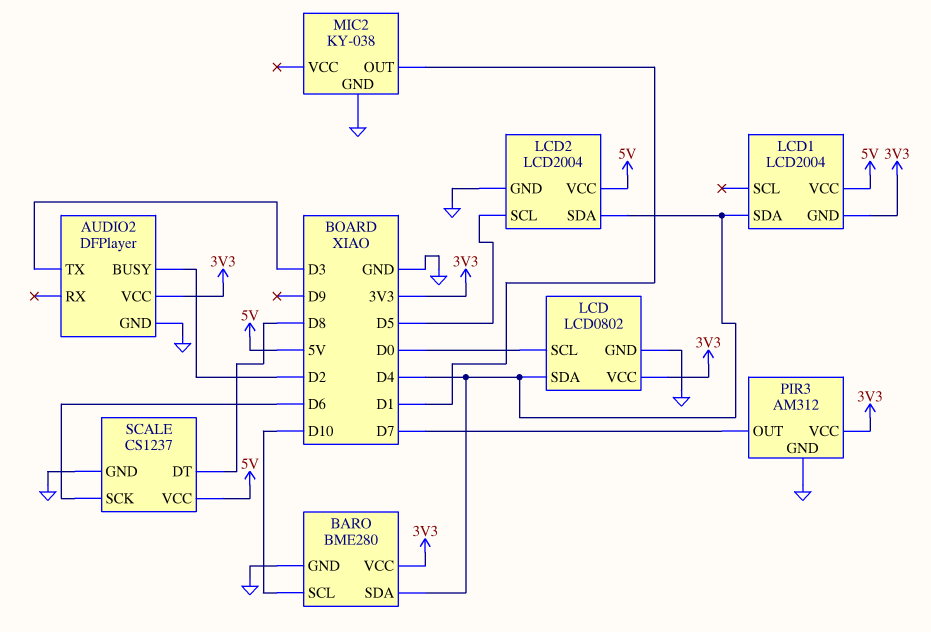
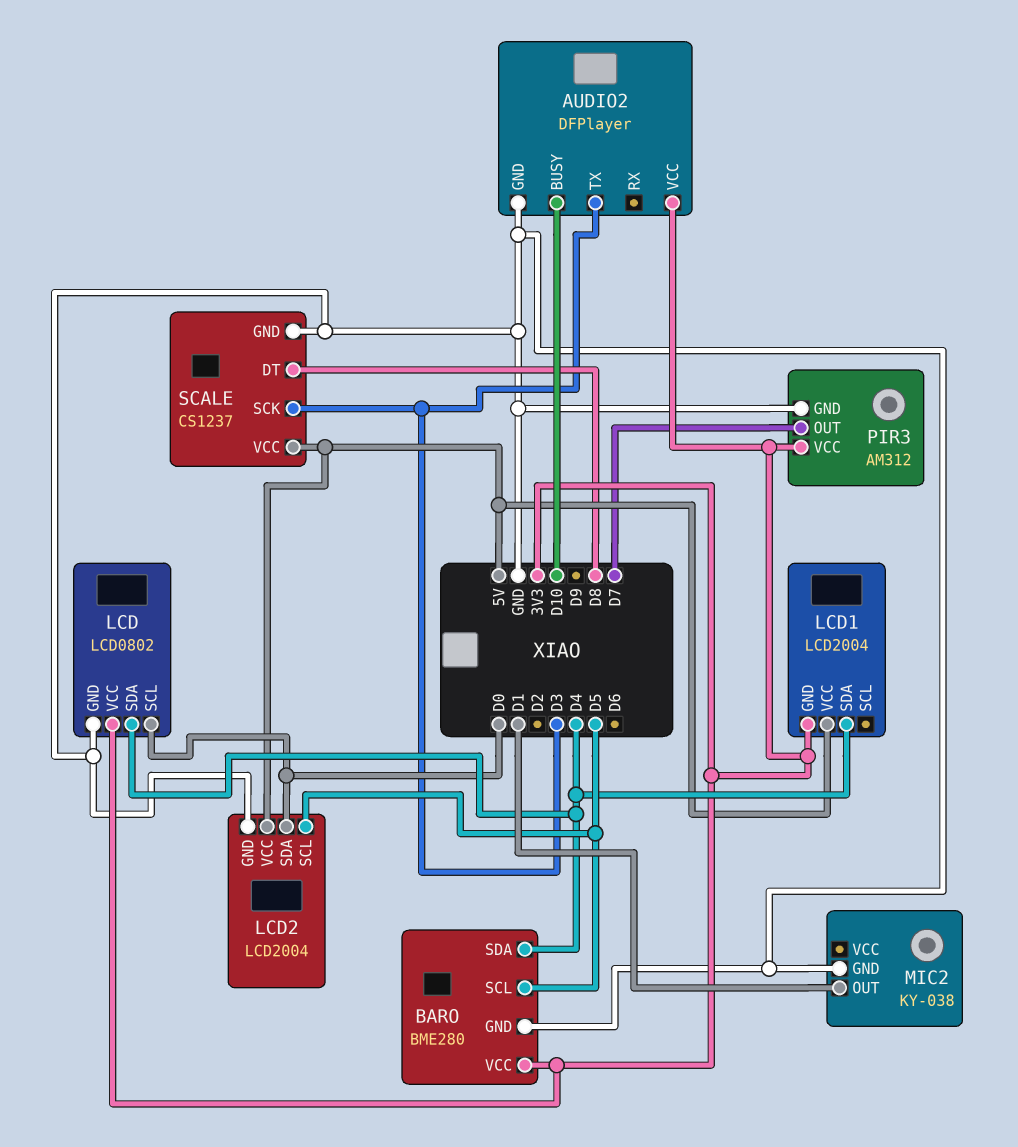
AUDIO2 pin BUSY: D2 -> D10
BARO pin SCL: D10 -> D5
LCD2 pin SDA: D4 -> D0
SCALE pin SCK: D6 -> D3

